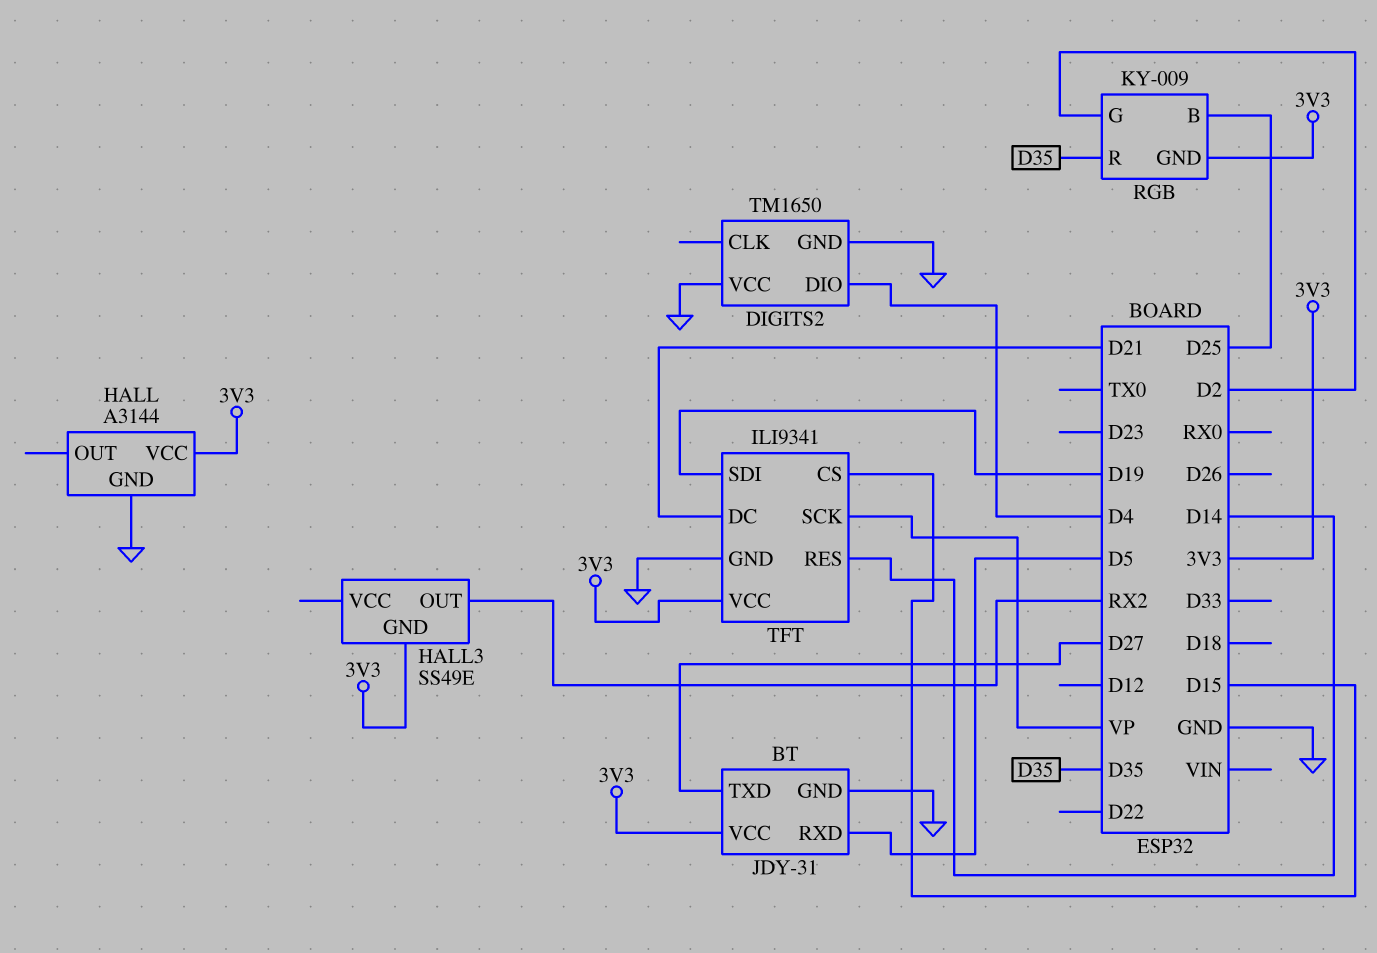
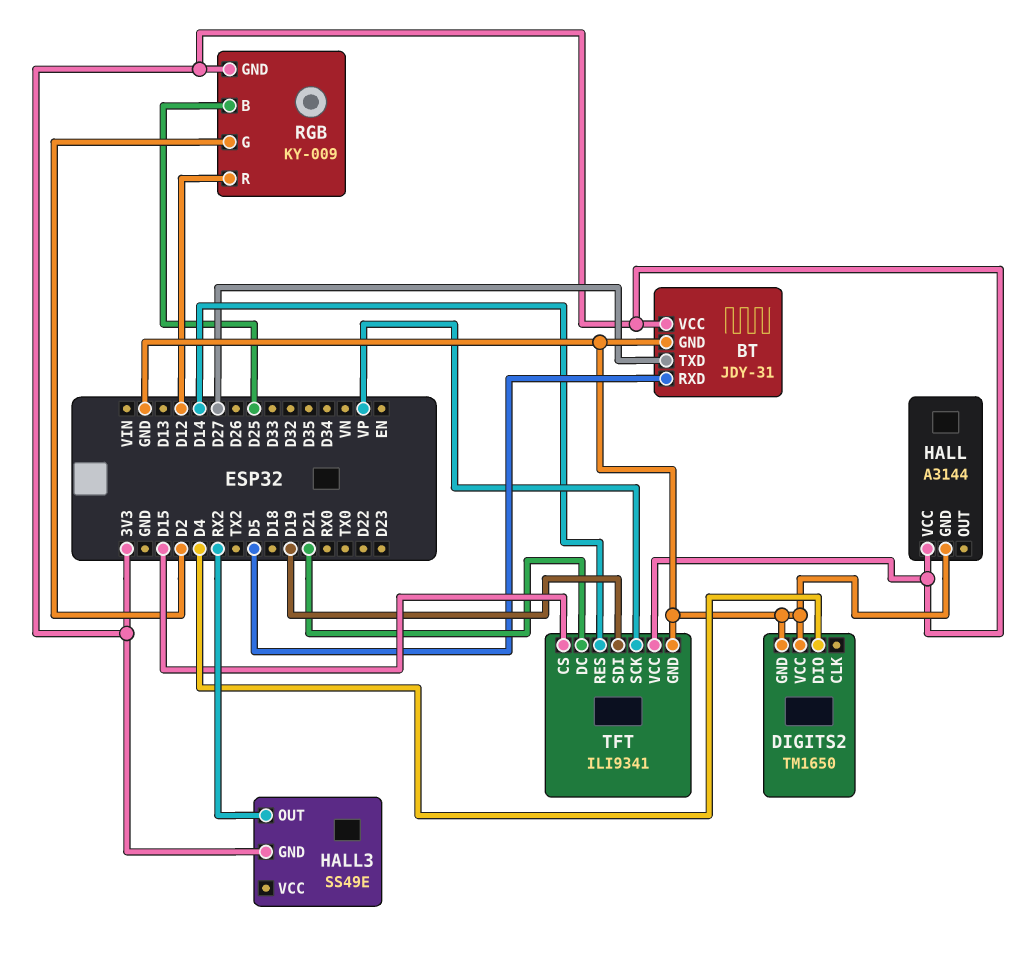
RGB pin R: D35 -> D12

